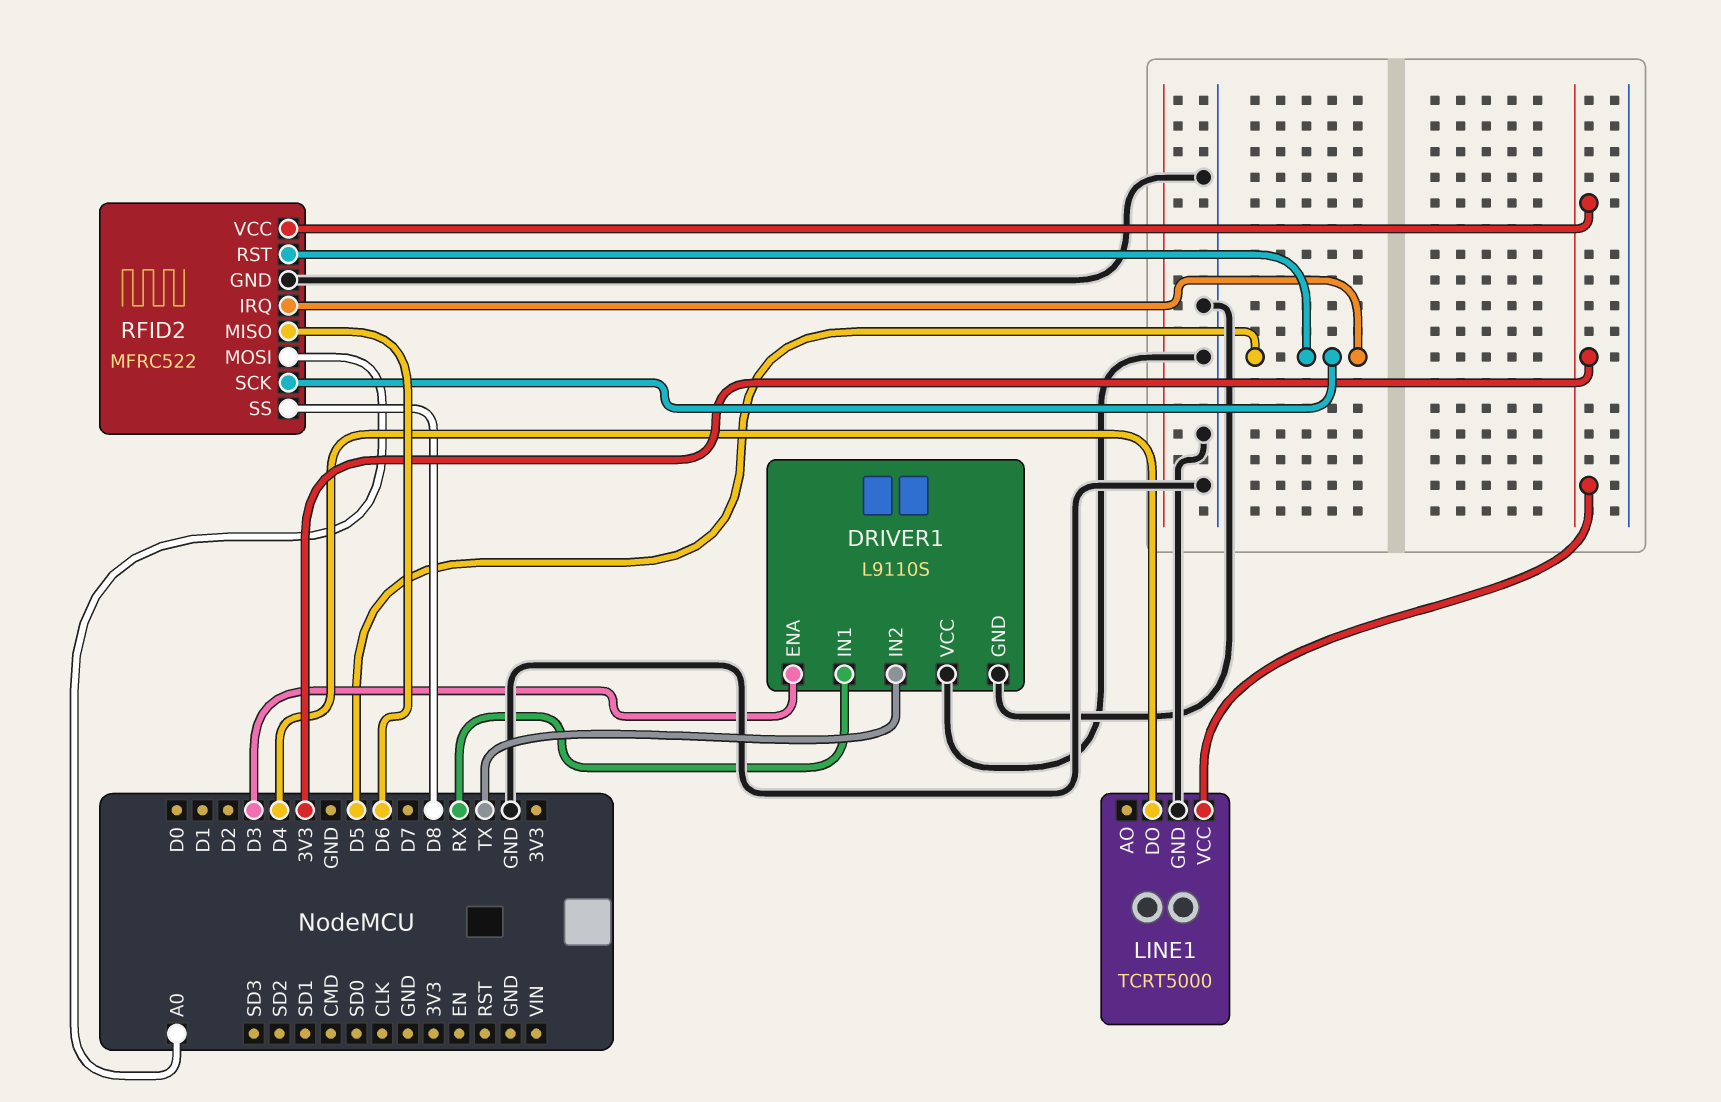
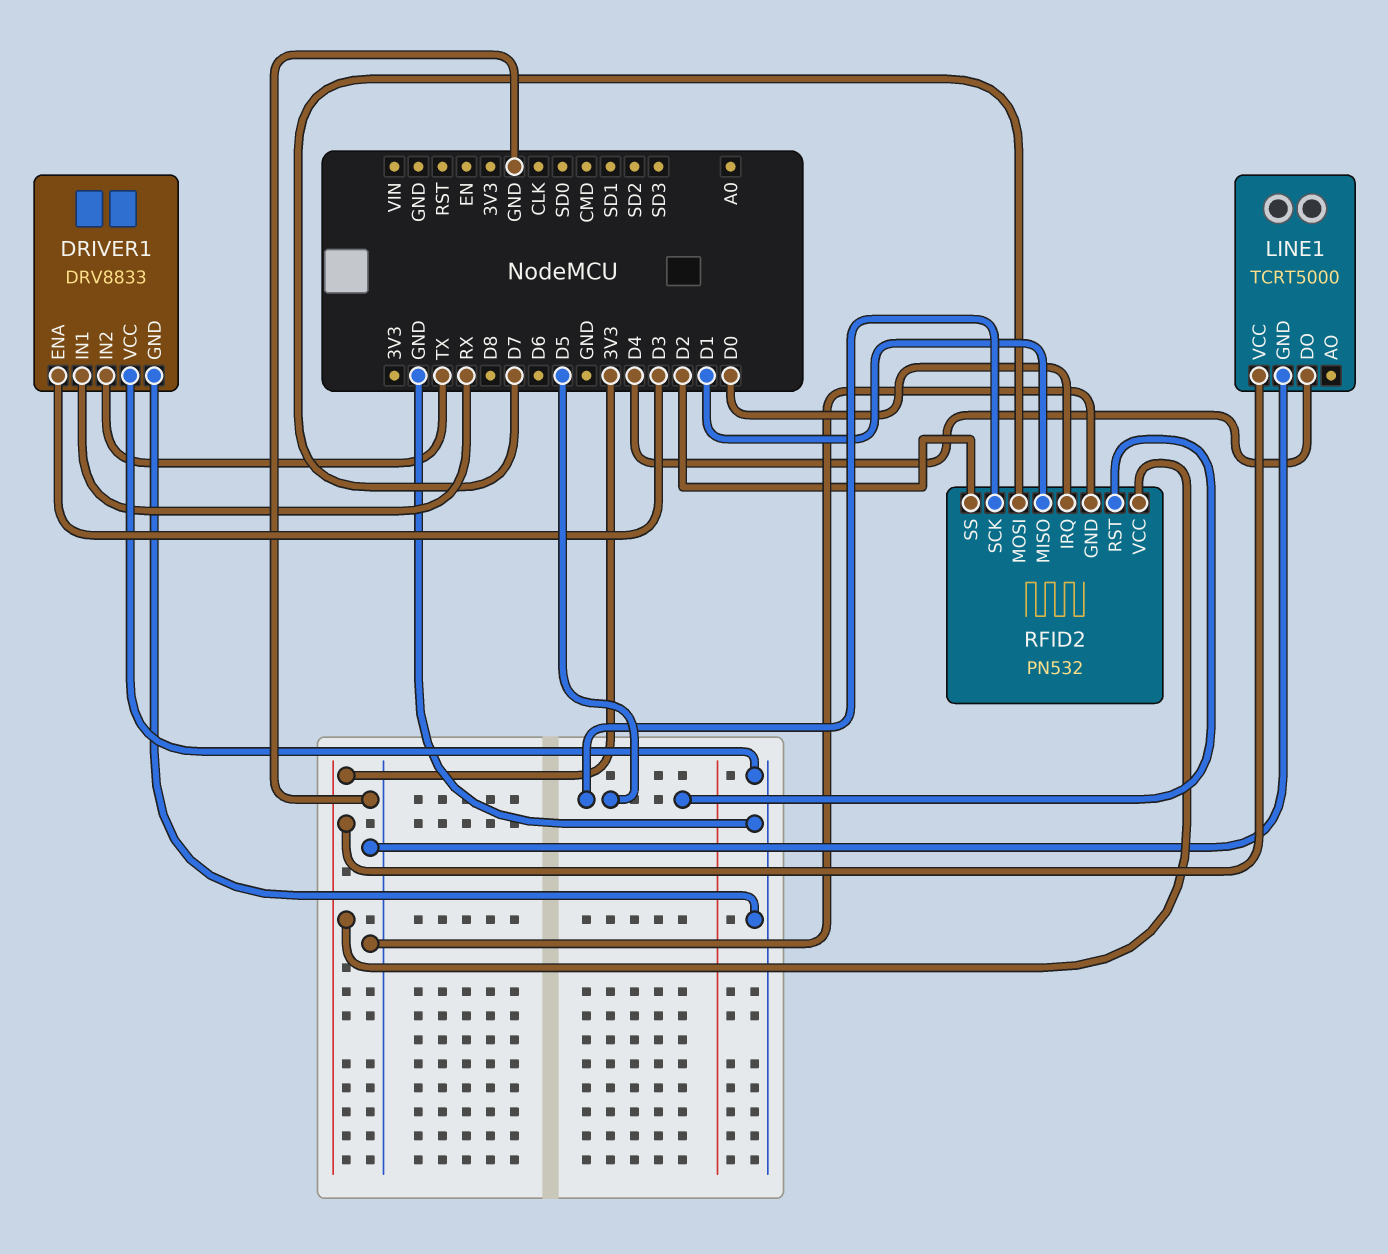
DRIVER1: L9110S -> DRV8833
RFID2: MFRC522 -> PN532
RFID2 pin IRQ: D5 -> D0
RFID2 pin MISO: D6 -> D1
RFID2 pin MOSI: A0 -> D7
RFID2 pin SS: D8 -> D2

